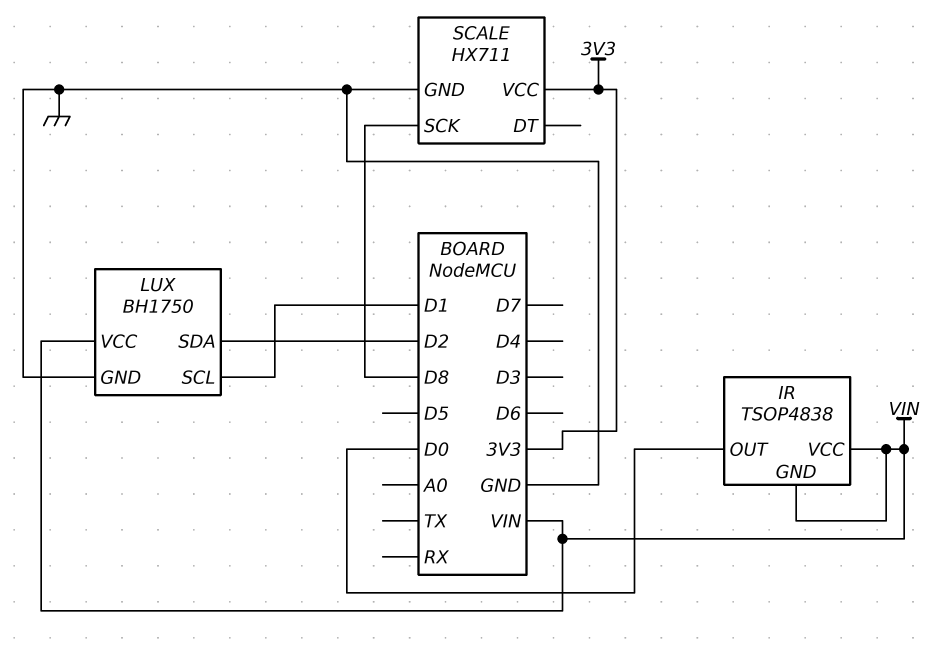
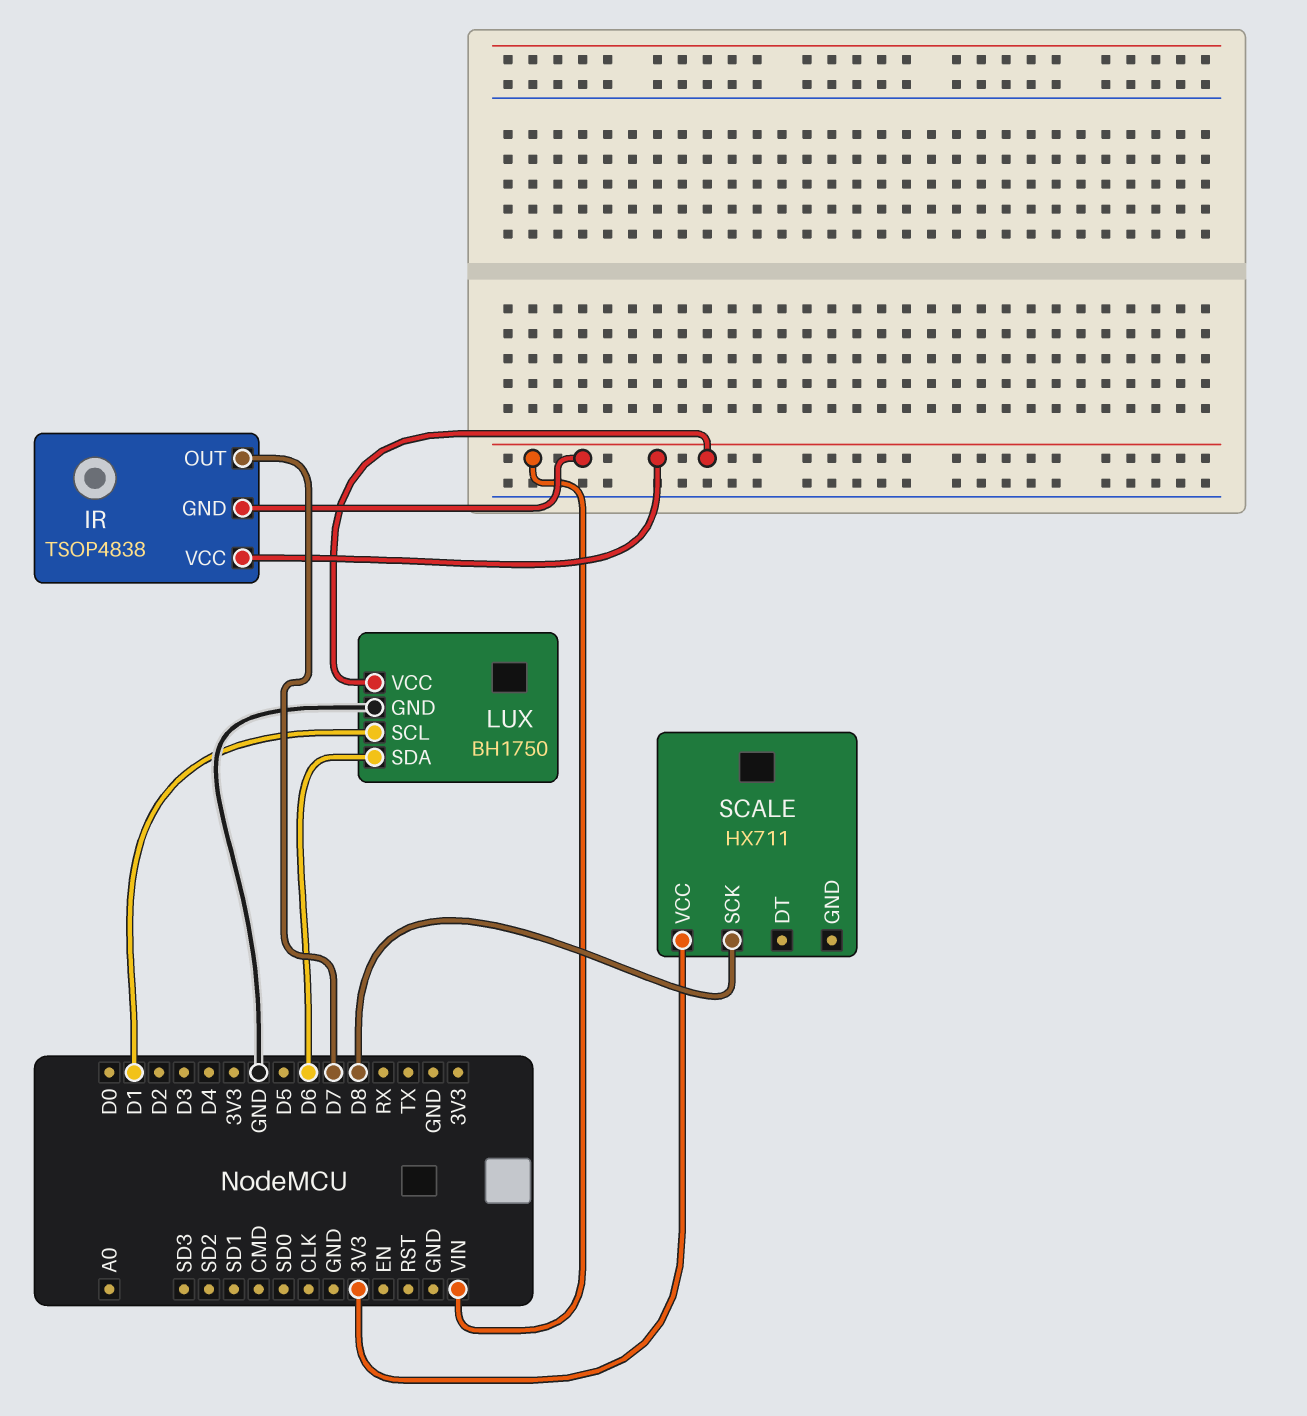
IR pin OUT: D0 -> D7
LUX pin SDA: D2 -> D6
SCALE pin GND: GND -> none

